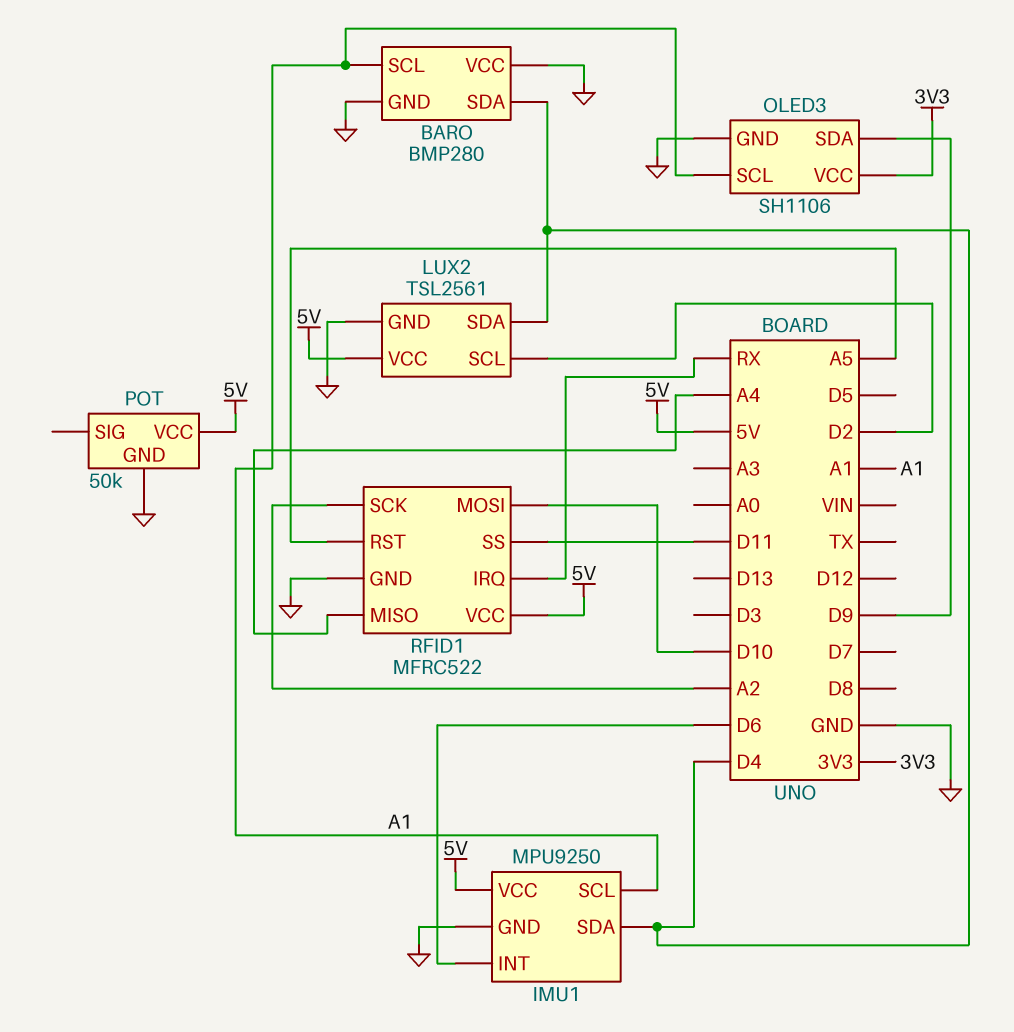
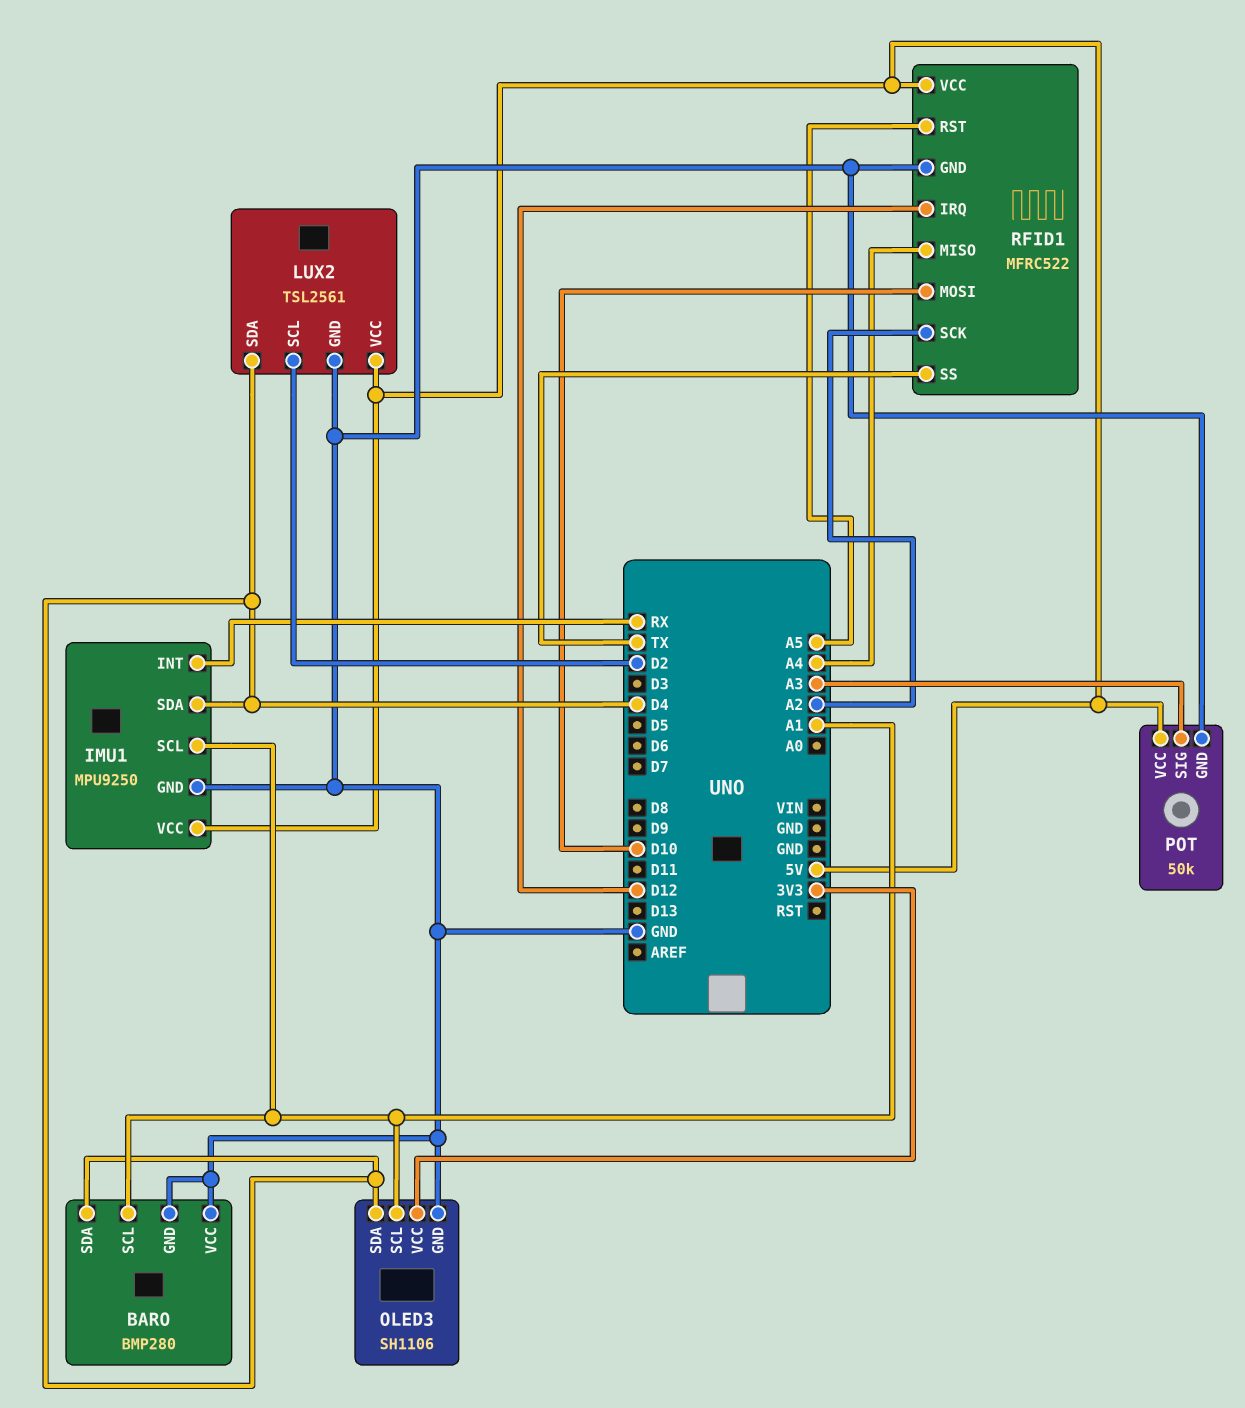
IMU1 pin INT: D6 -> RX
OLED3 pin SDA: D9 -> D4
POT pin SIG: none -> A3
RFID1 pin IRQ: RX -> D12
RFID1 pin SS: D11 -> TX

